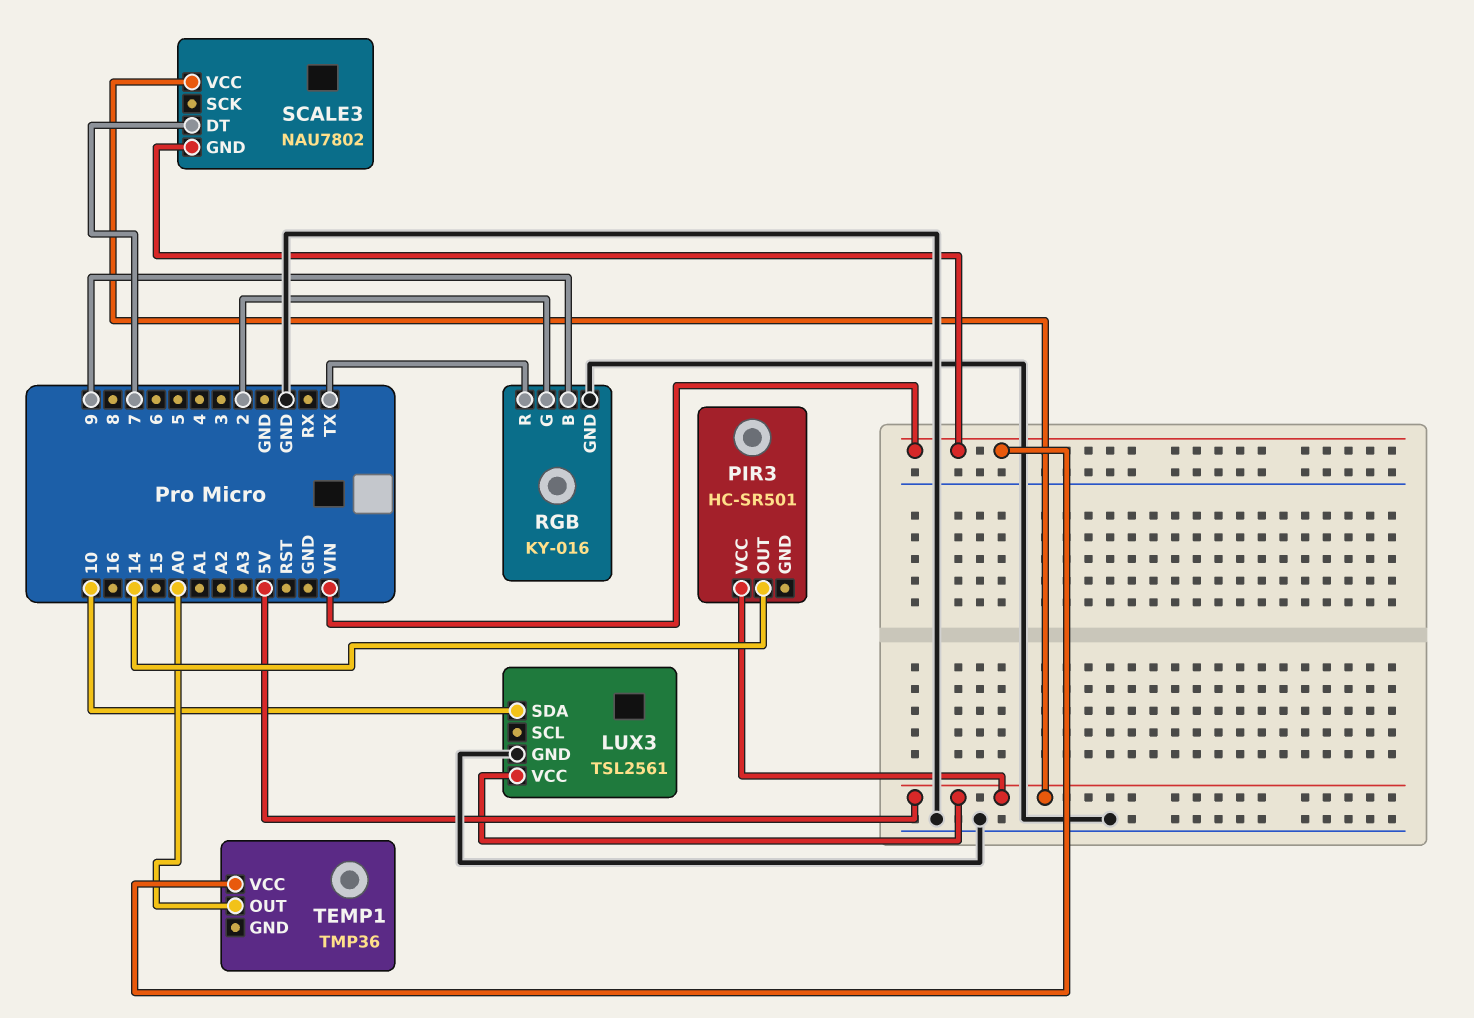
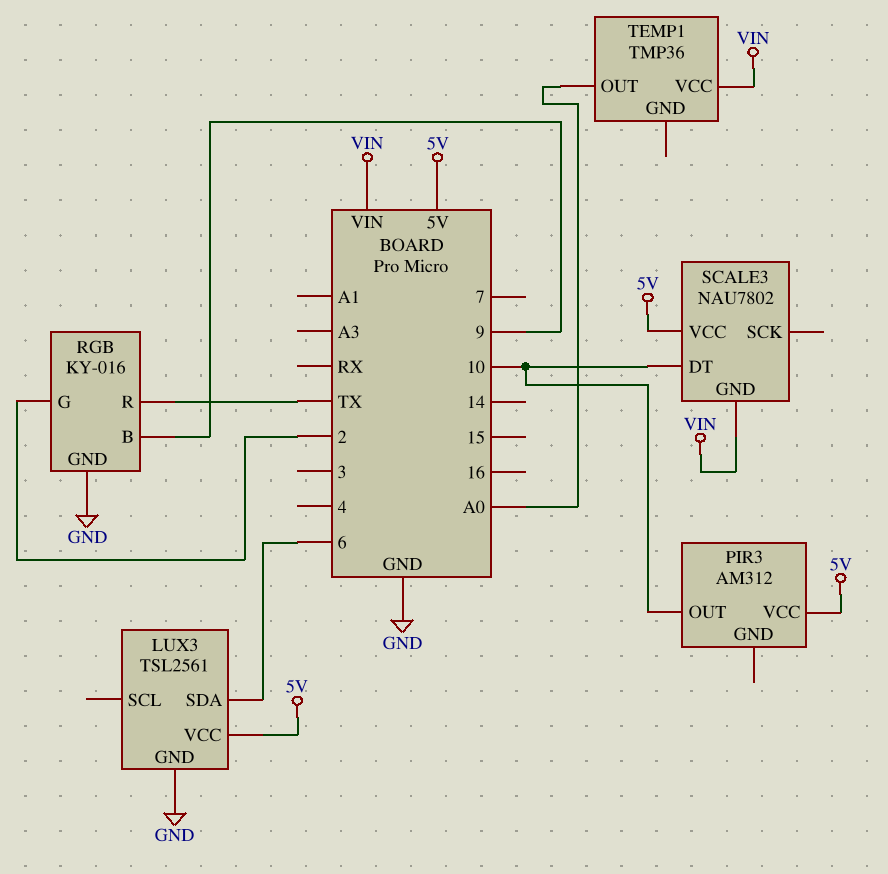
LUX3 pin SDA: 10 -> 6
PIR3: HC-SR501 -> AM312
PIR3 pin OUT: 14 -> 10
SCALE3 pin DT: 7 -> 10

